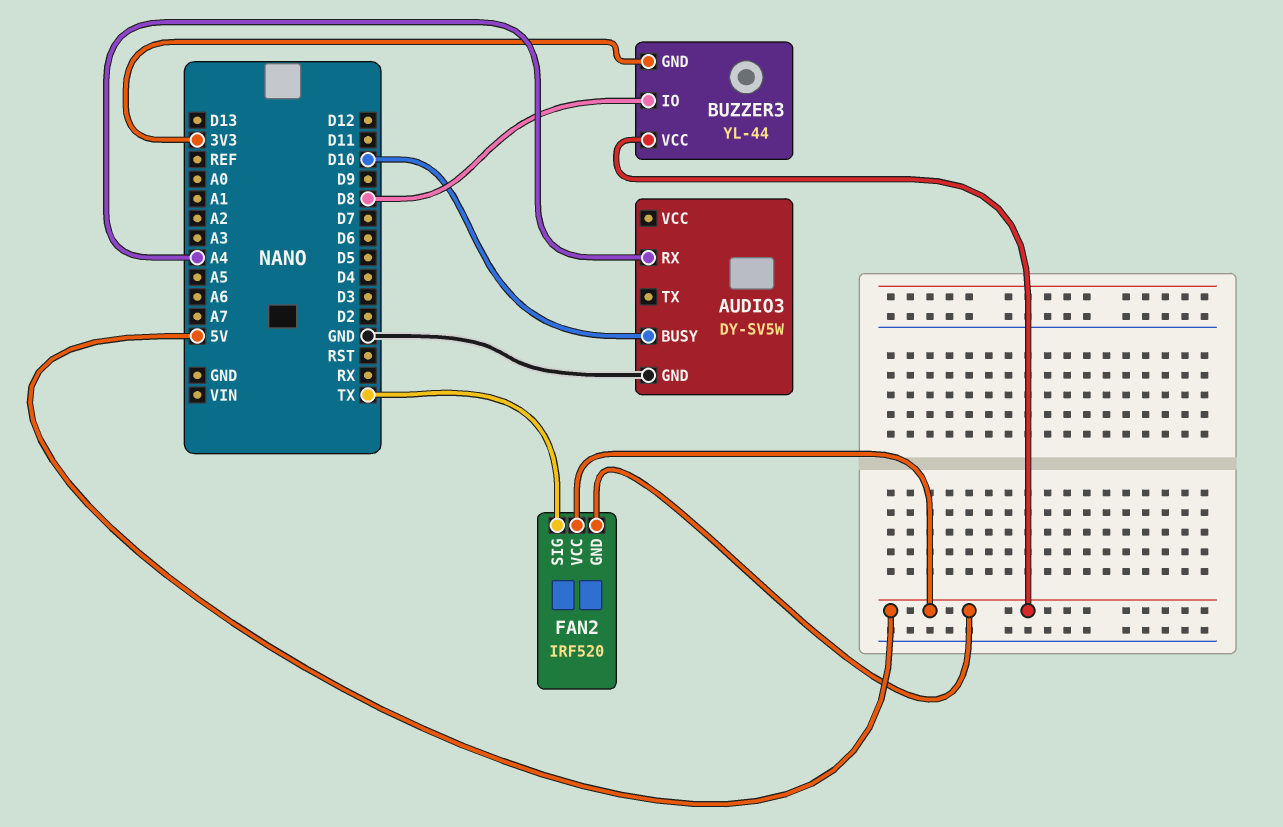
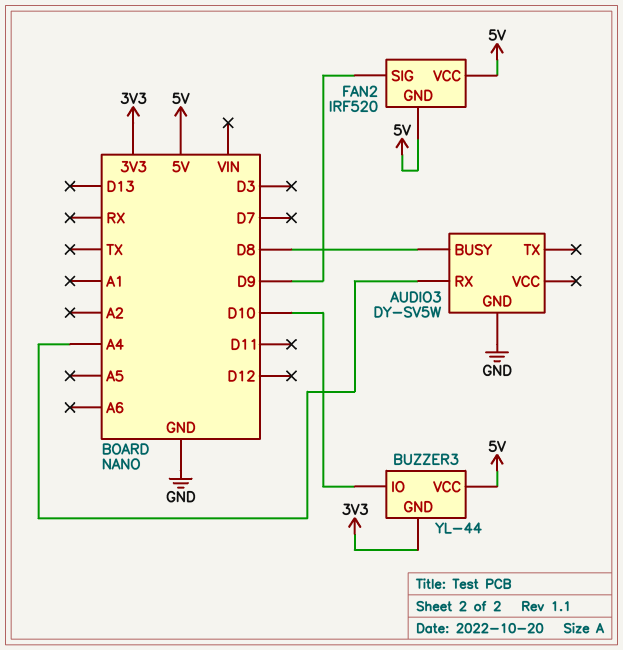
AUDIO3 pin BUSY: D10 -> D8
BUZZER3 pin IO: D8 -> D10
FAN2 pin SIG: TX -> D9

